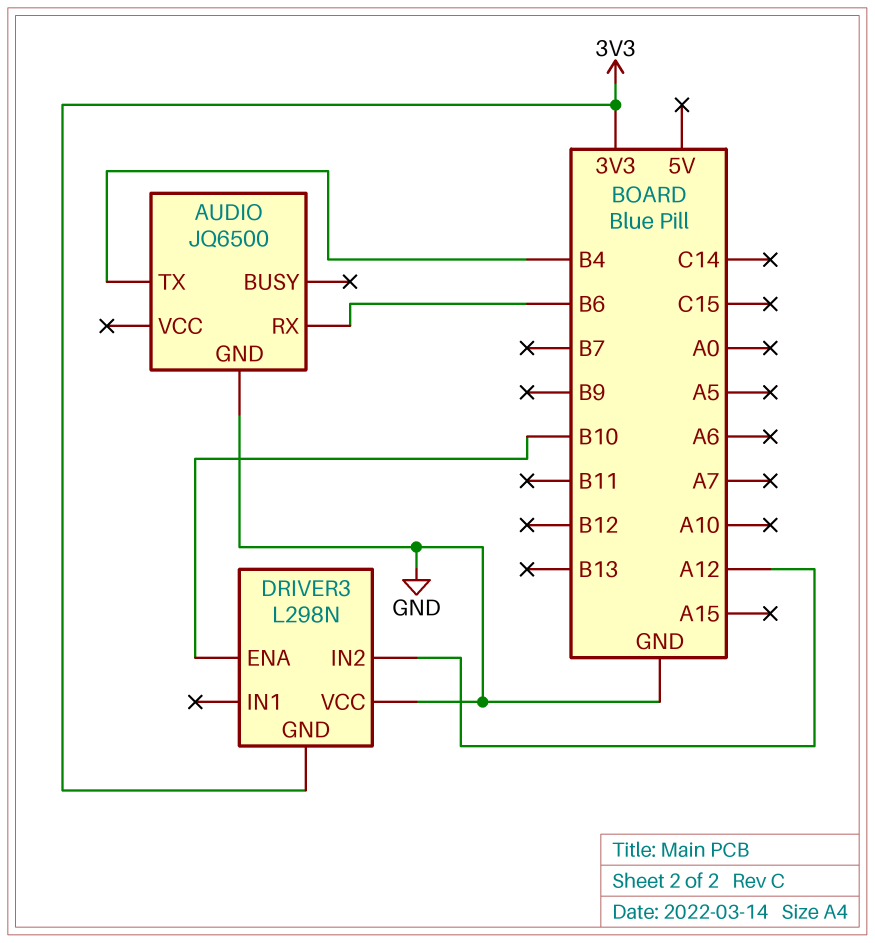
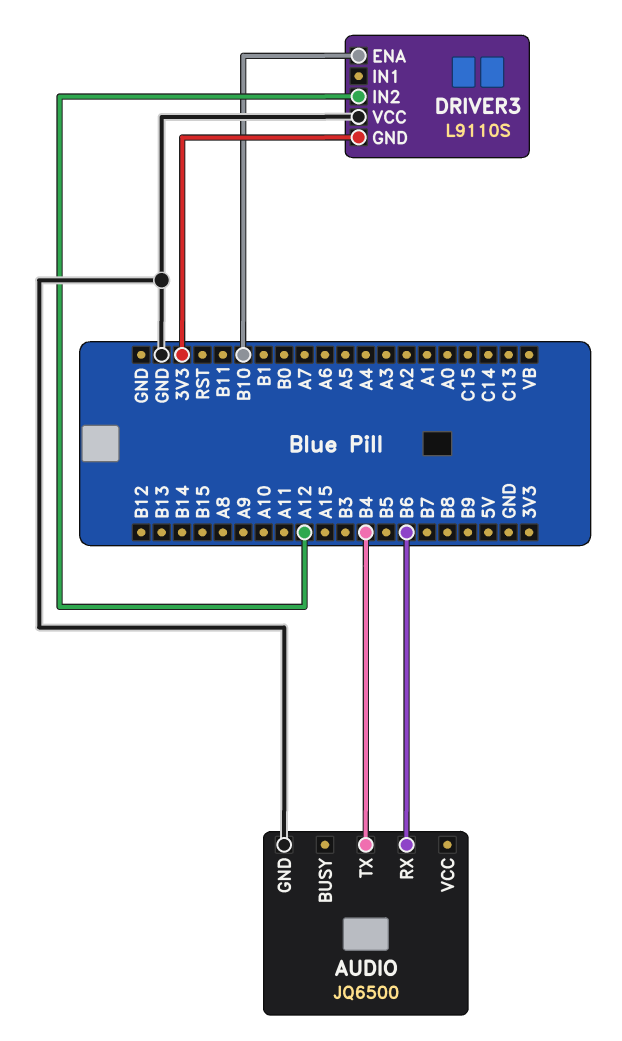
DRIVER3: L298N -> L9110S

